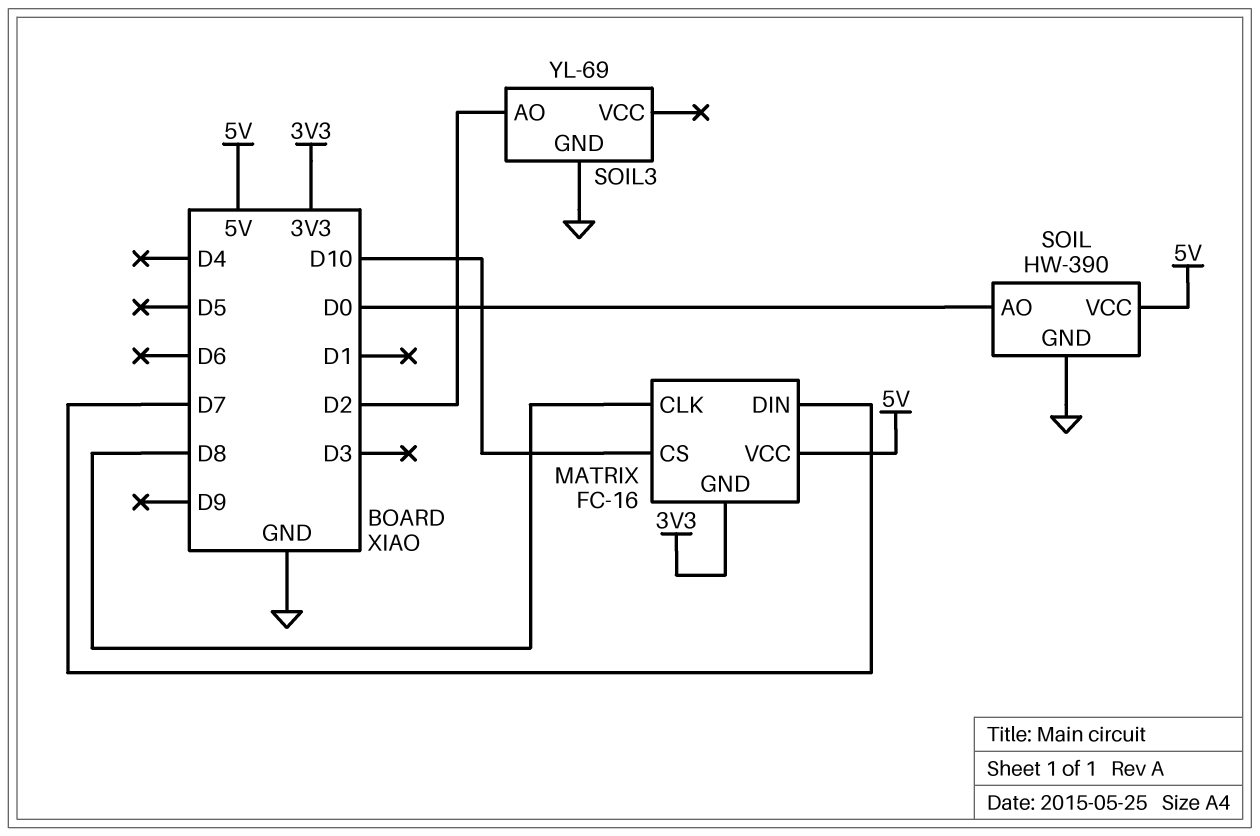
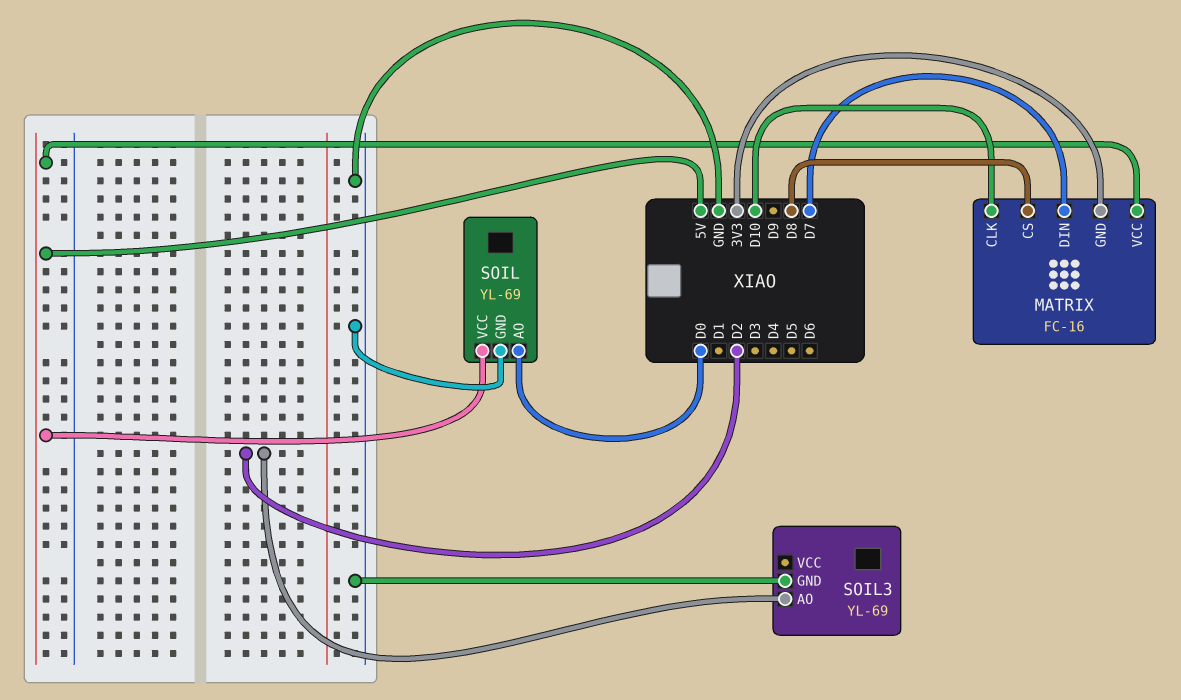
MATRIX pin CLK: D8 -> D10
MATRIX pin CS: D10 -> D8
SOIL: HW-390 -> YL-69

